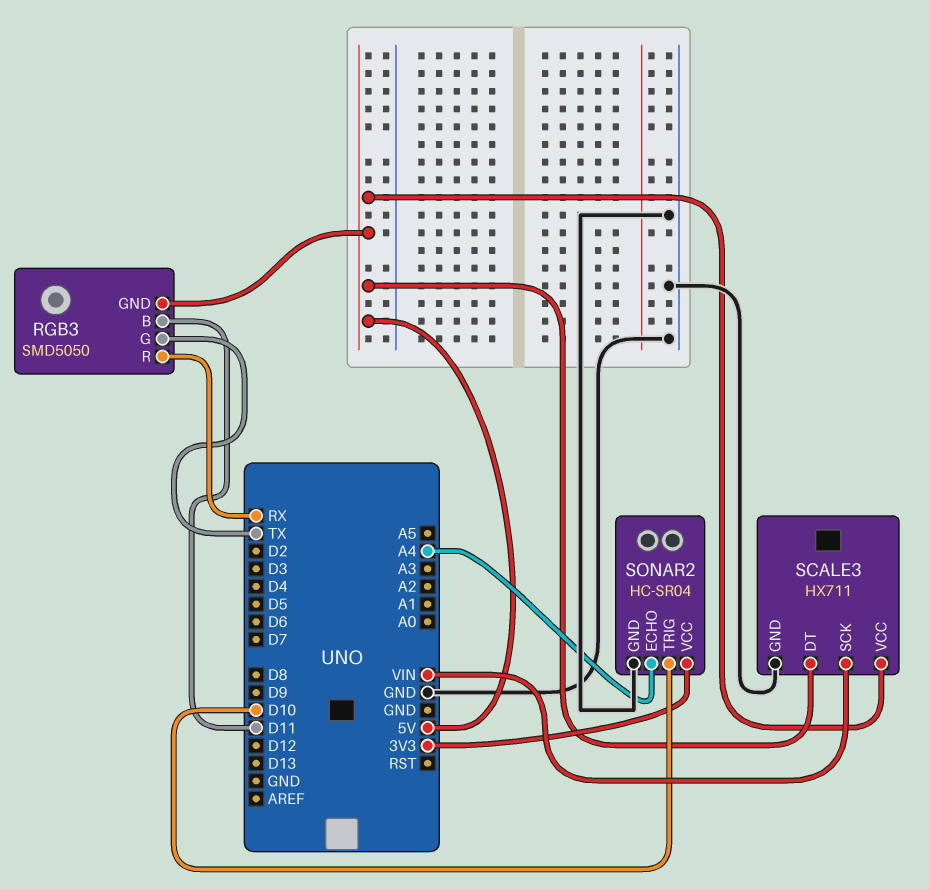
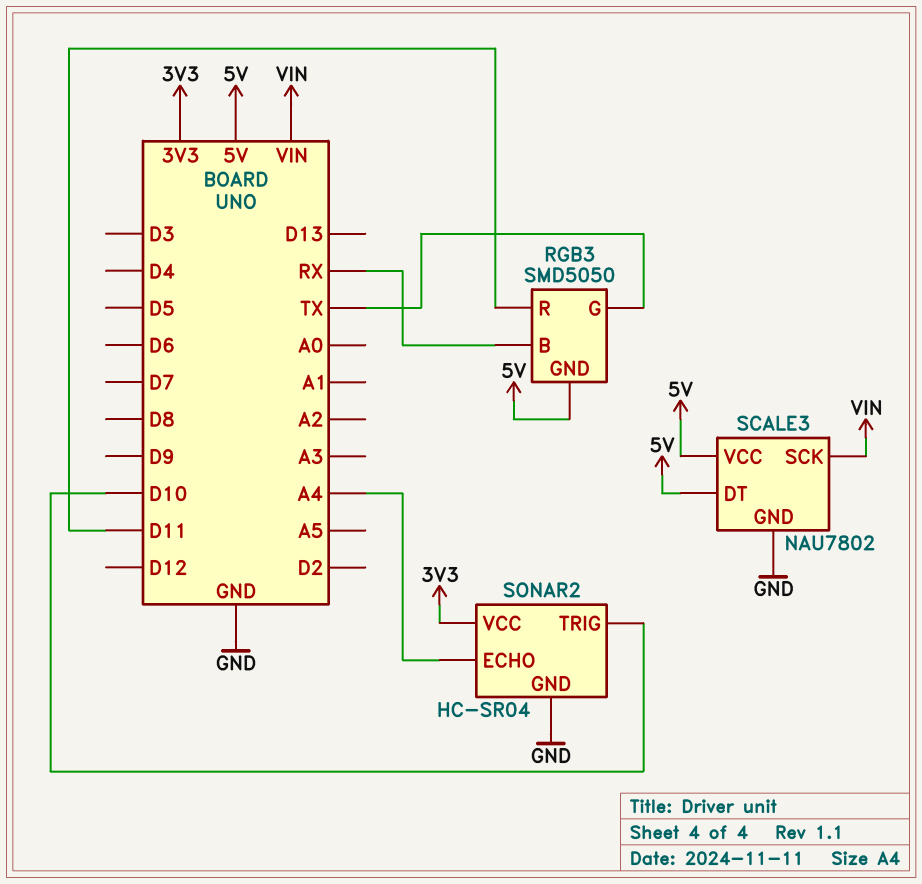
RGB3 pin B: D11 -> RX
RGB3 pin R: RX -> D11
SCALE3: HX711 -> NAU7802

